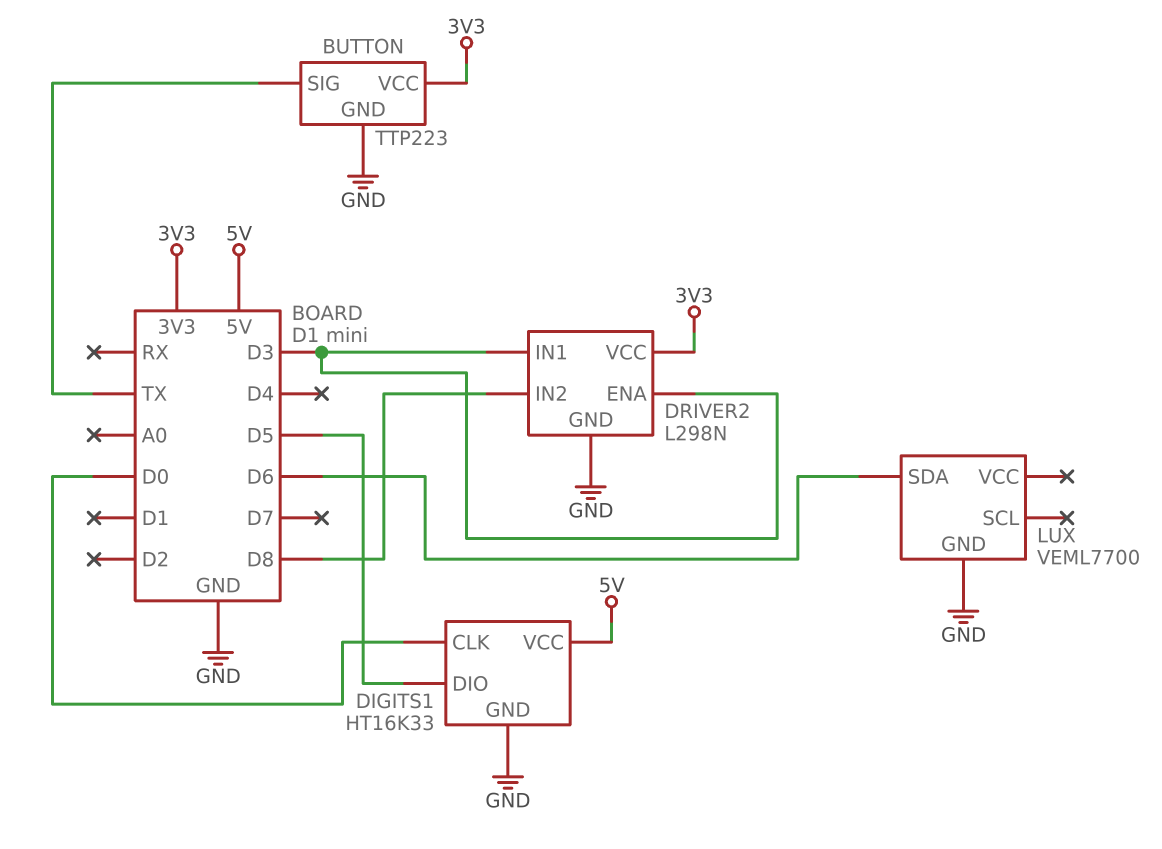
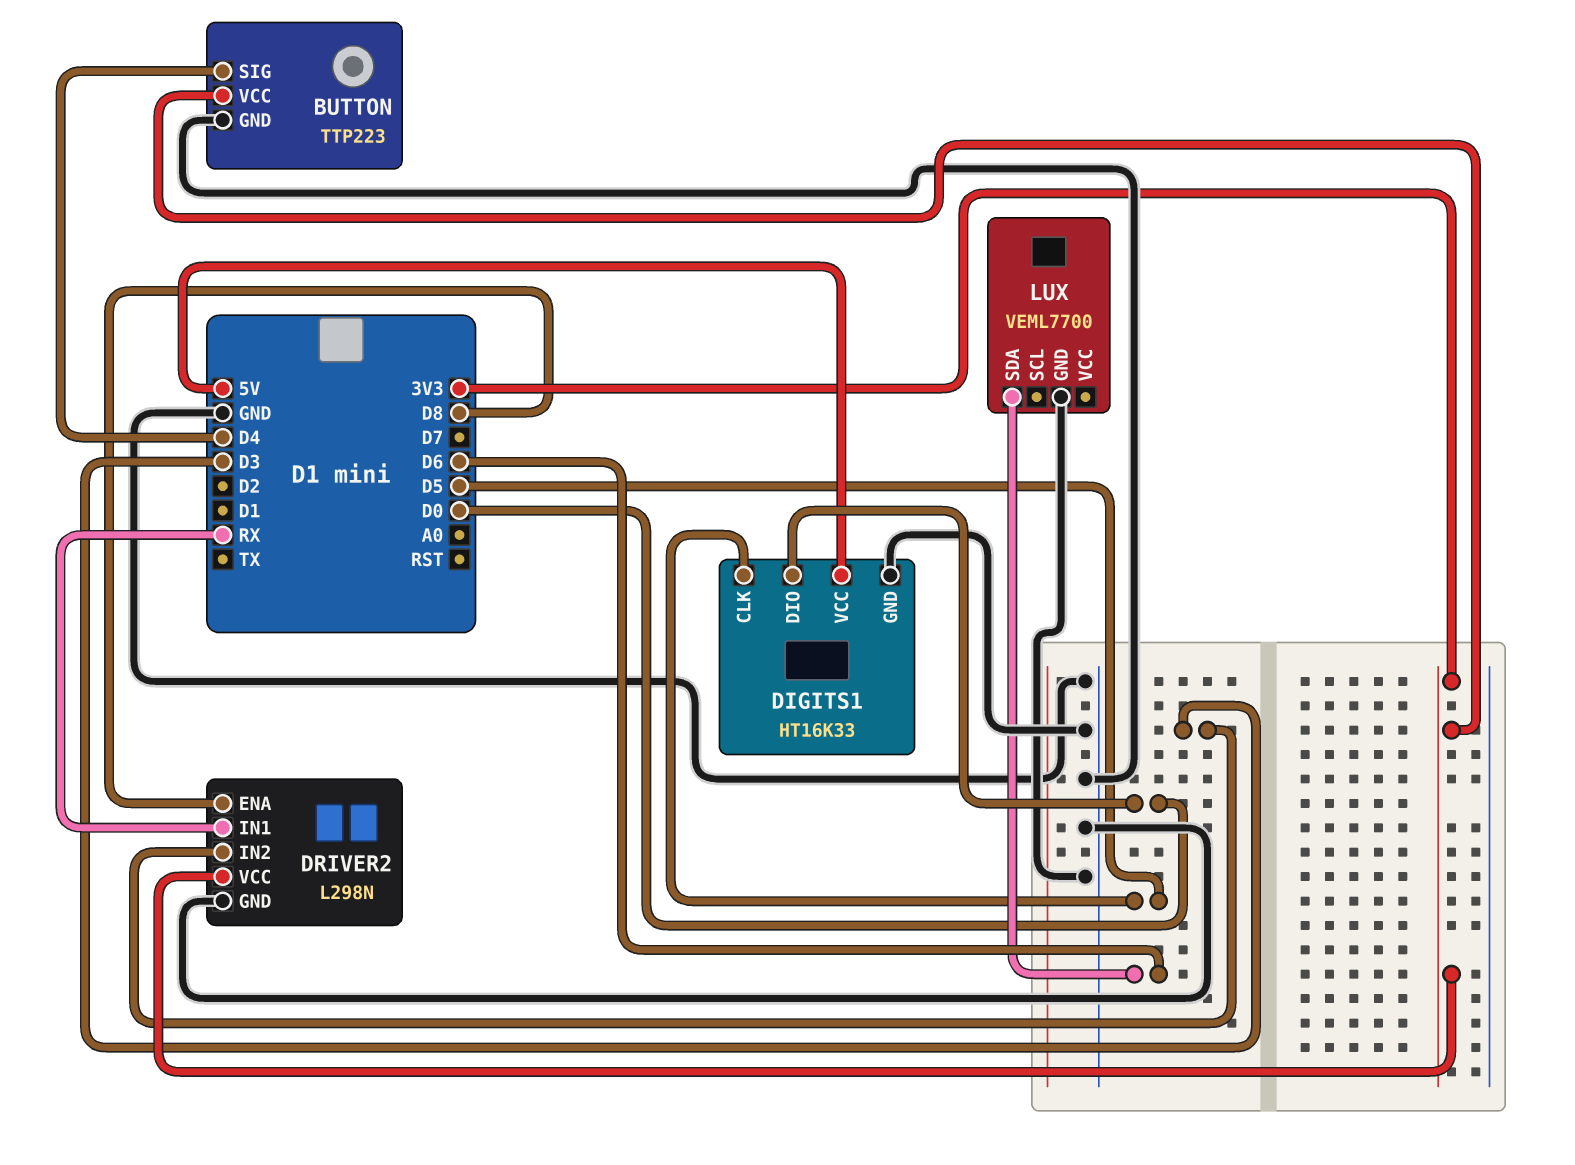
BUTTON pin SIG: TX -> D4
DIGITS1 pin CLK: D0 -> D5
DIGITS1 pin DIO: D5 -> D0
DRIVER2 pin ENA: D3 -> D8
DRIVER2 pin IN1: D3 -> RX
DRIVER2 pin IN2: D8 -> D3

